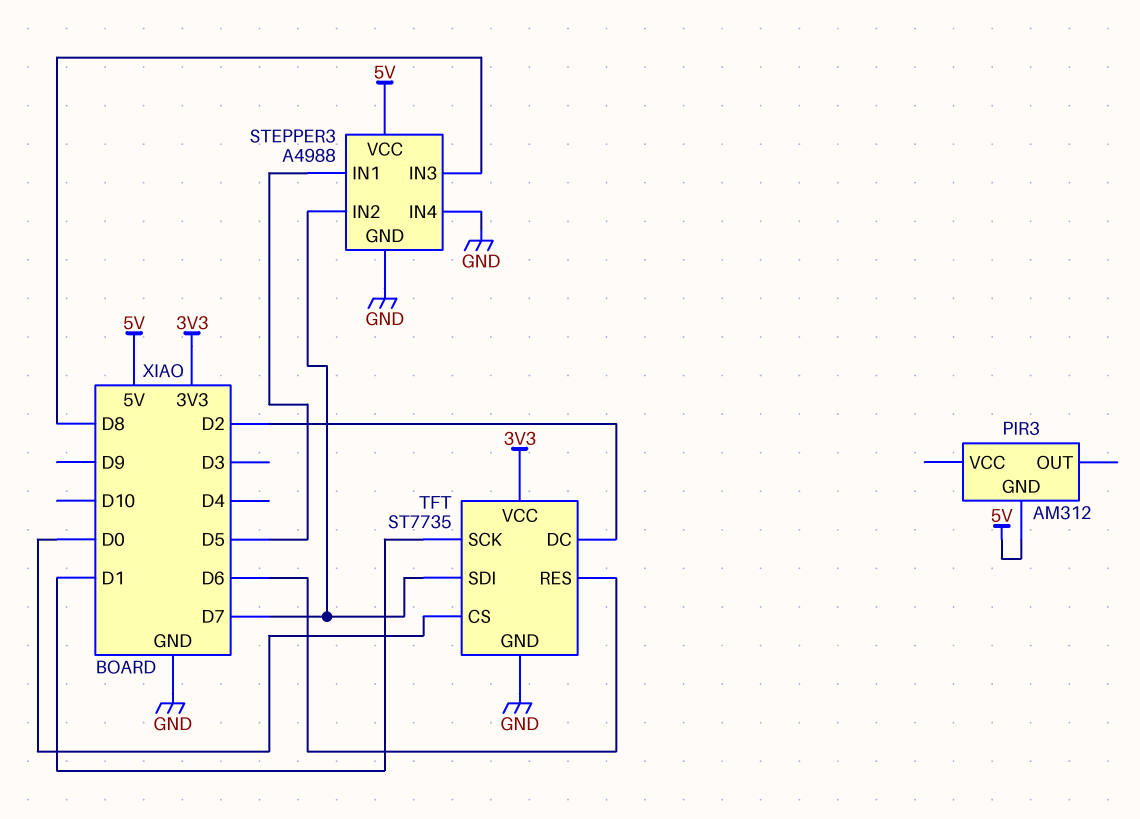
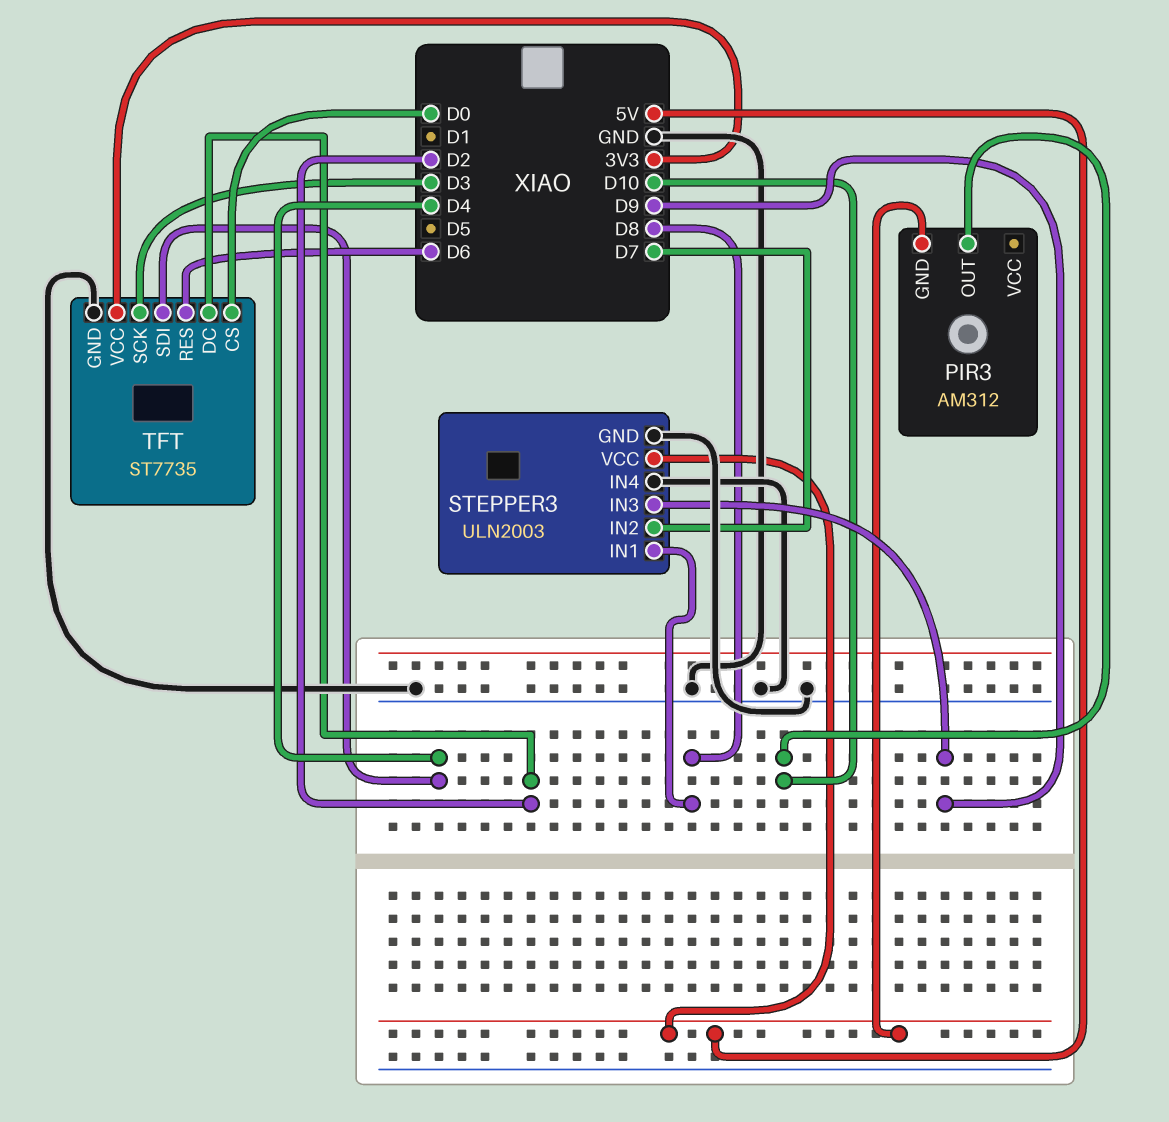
PIR3 pin OUT: none -> D10
STEPPER3: A4988 -> ULN2003
STEPPER3 pin IN1: D5 -> D8
STEPPER3 pin IN3: D8 -> D9
TFT pin SCK: D1 -> D3
TFT pin SDI: D7 -> D4

